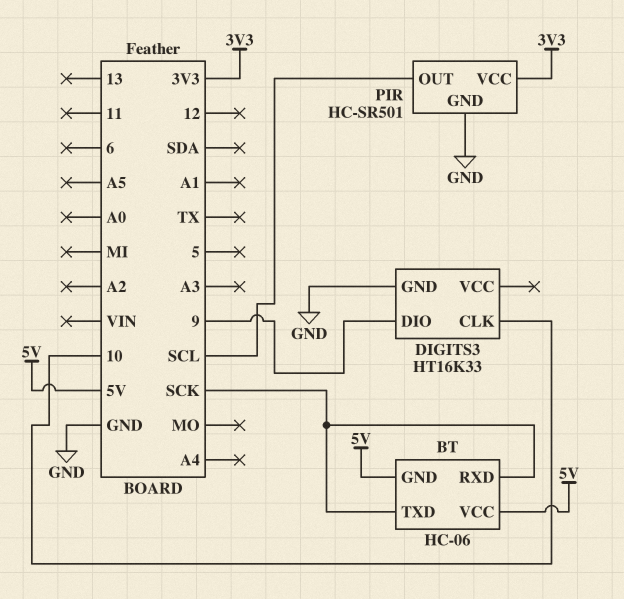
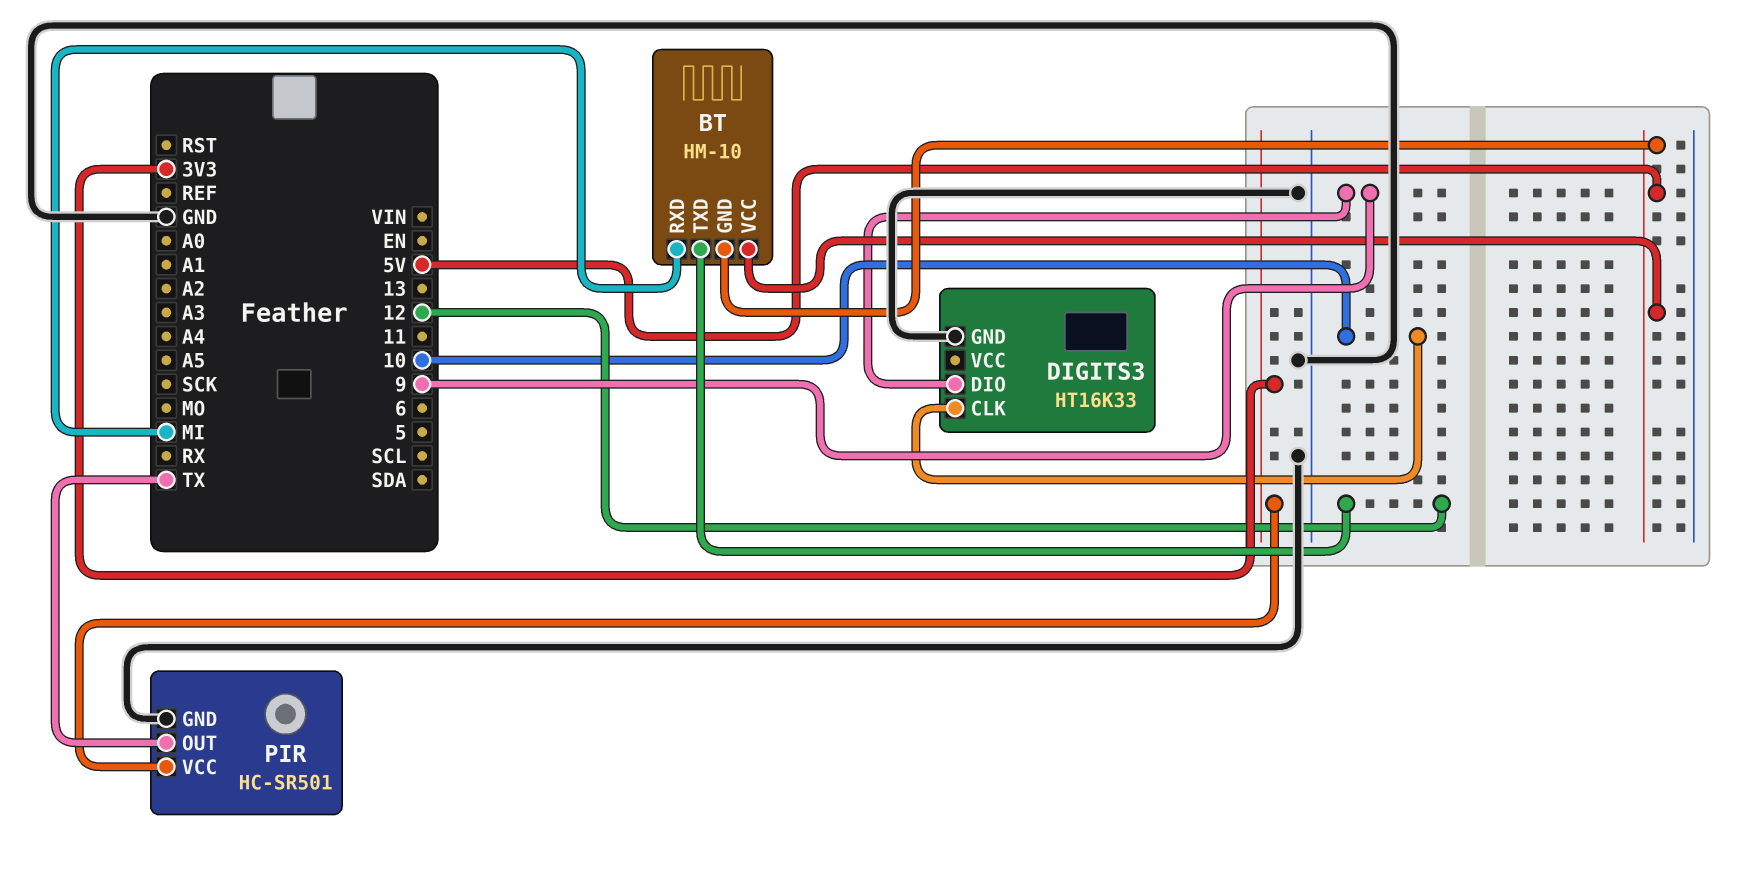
BT: HC-06 -> HM-10
BT pin RXD: SCK -> MI
BT pin TXD: SCK -> 12
PIR pin OUT: SCL -> TX

